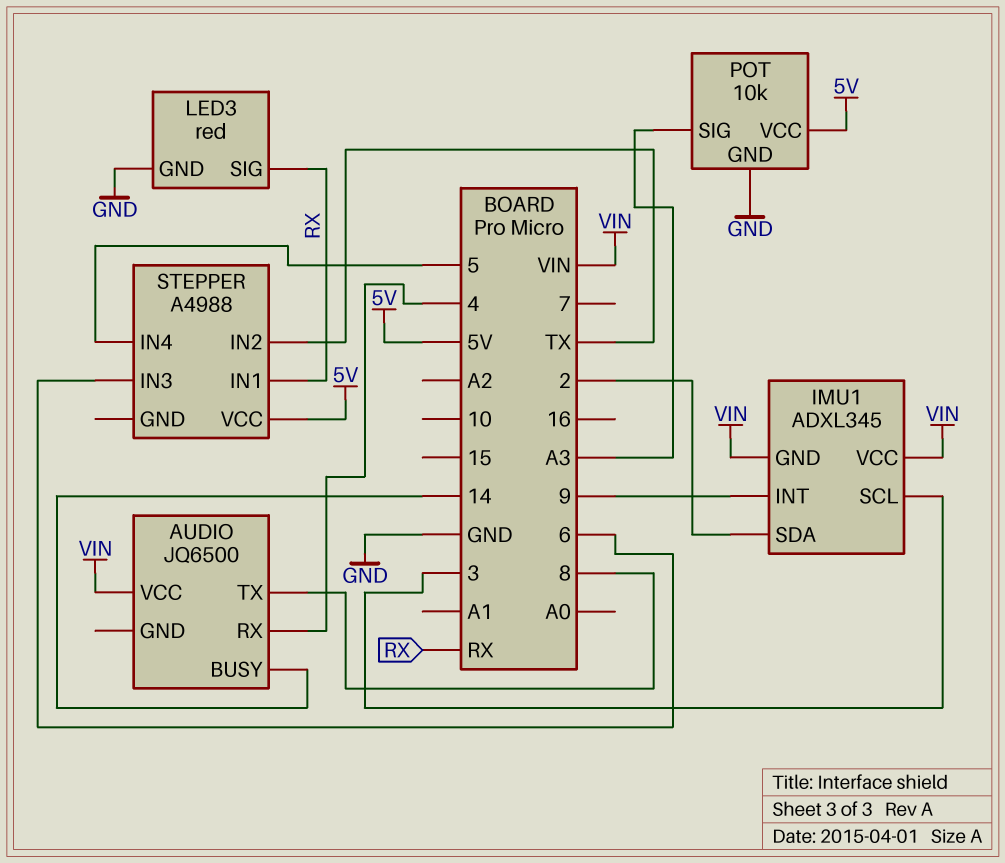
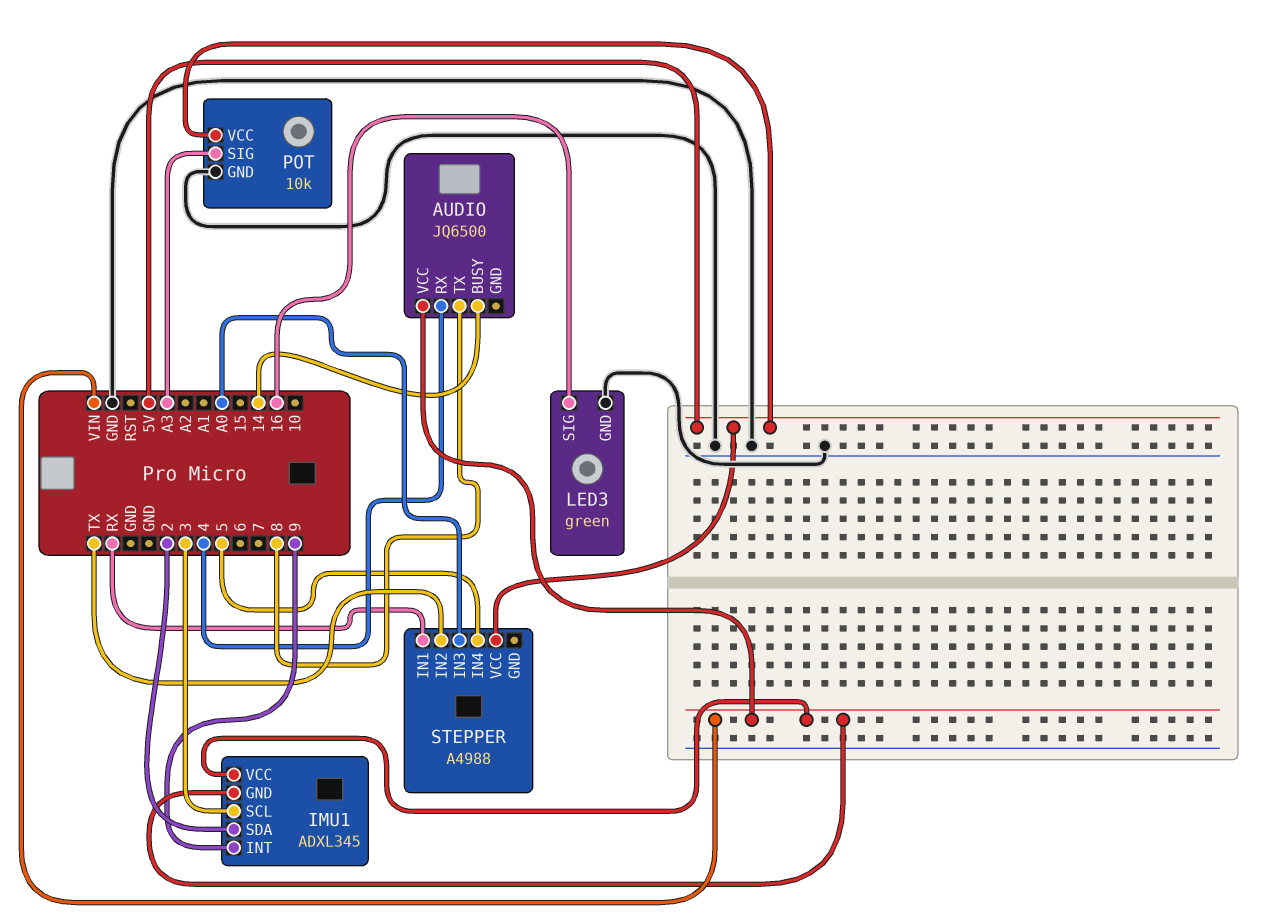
LED3: red -> green
LED3 pin SIG: RX -> 16
STEPPER pin IN3: 6 -> A0

